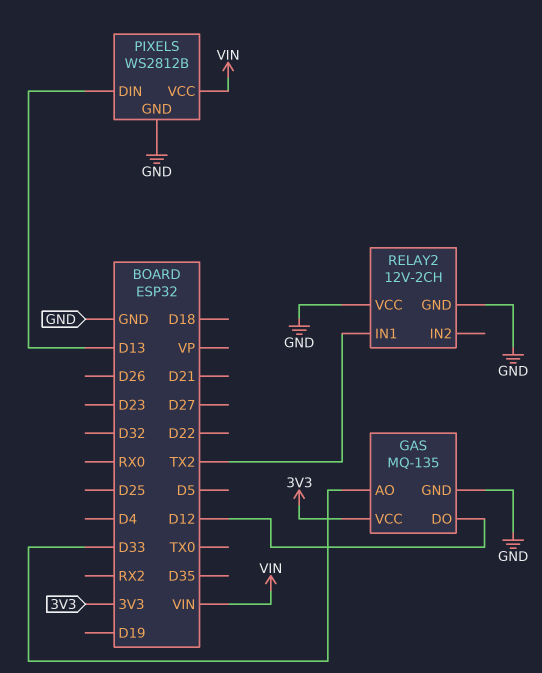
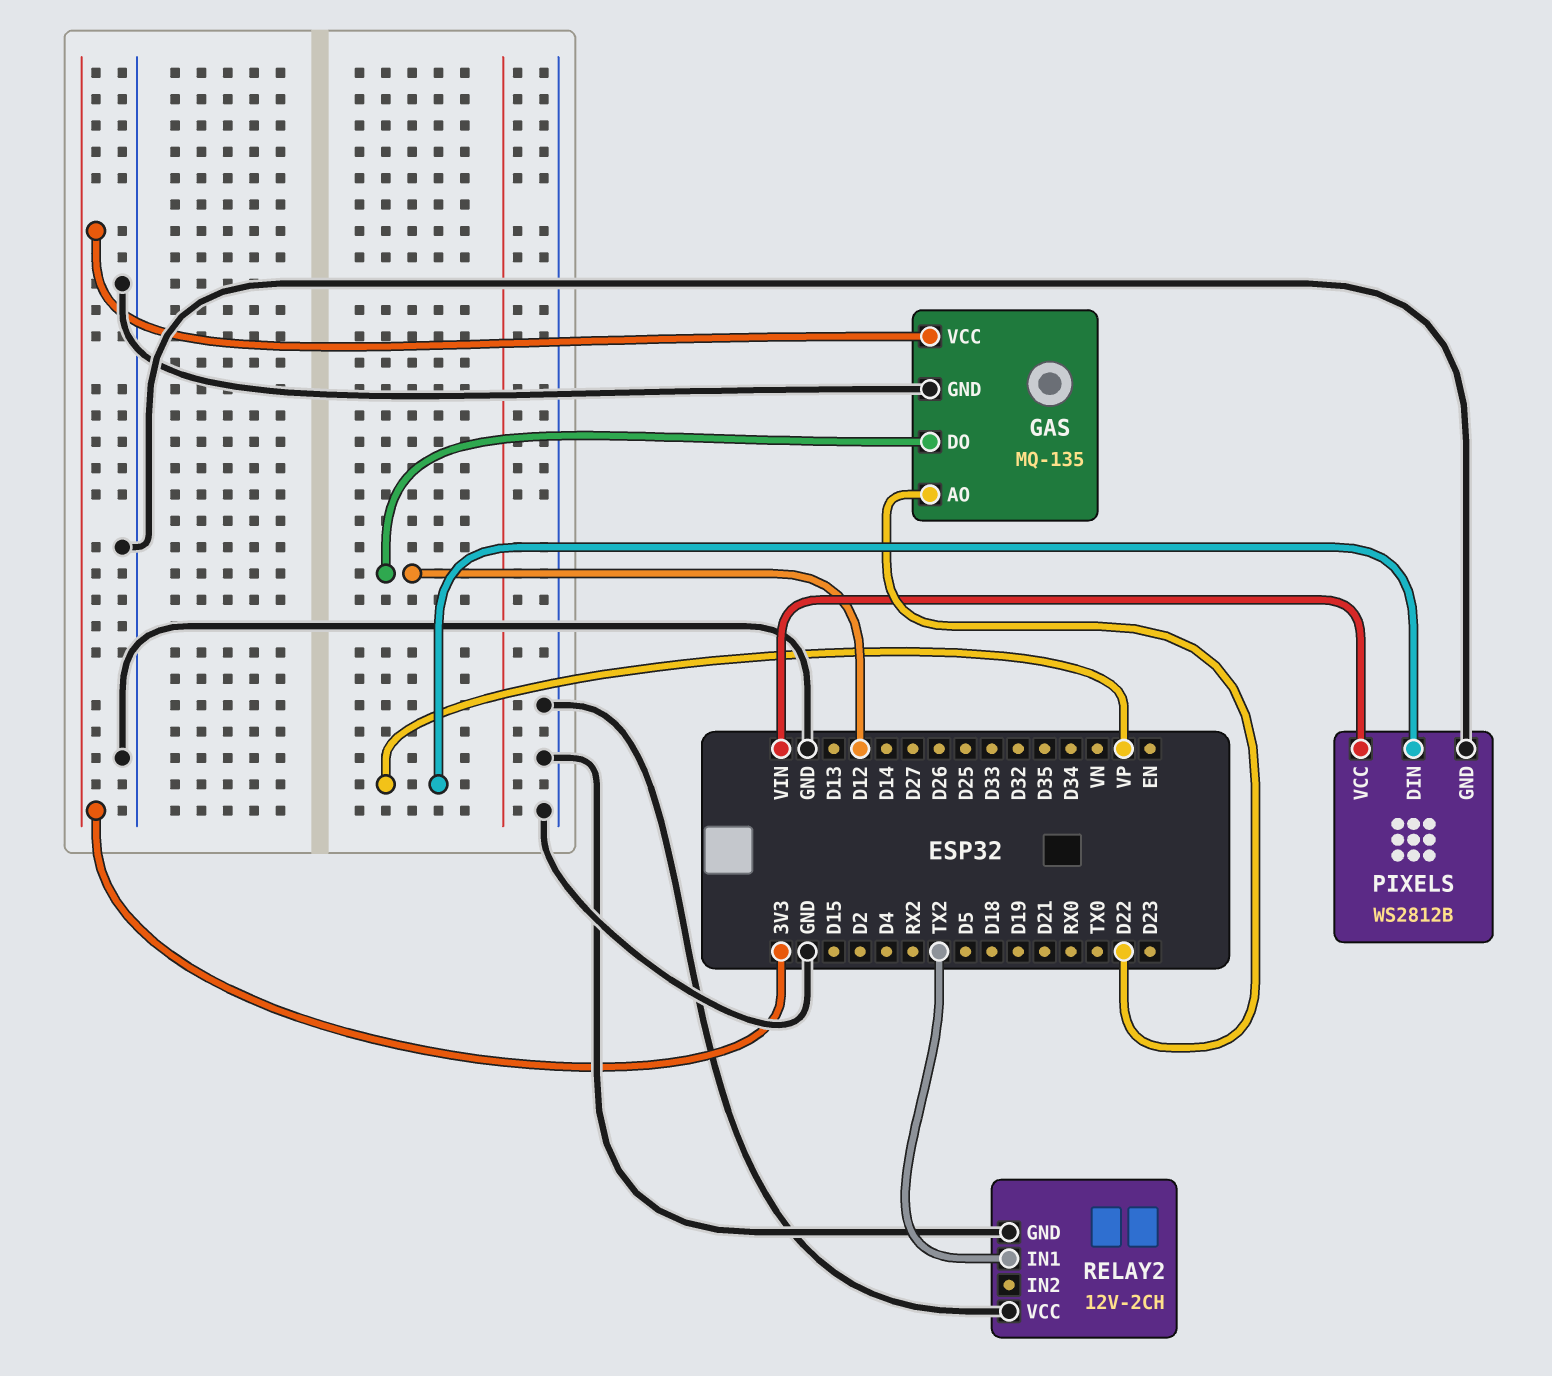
GAS pin AO: D33 -> D22
PIXELS pin DIN: D13 -> VP

